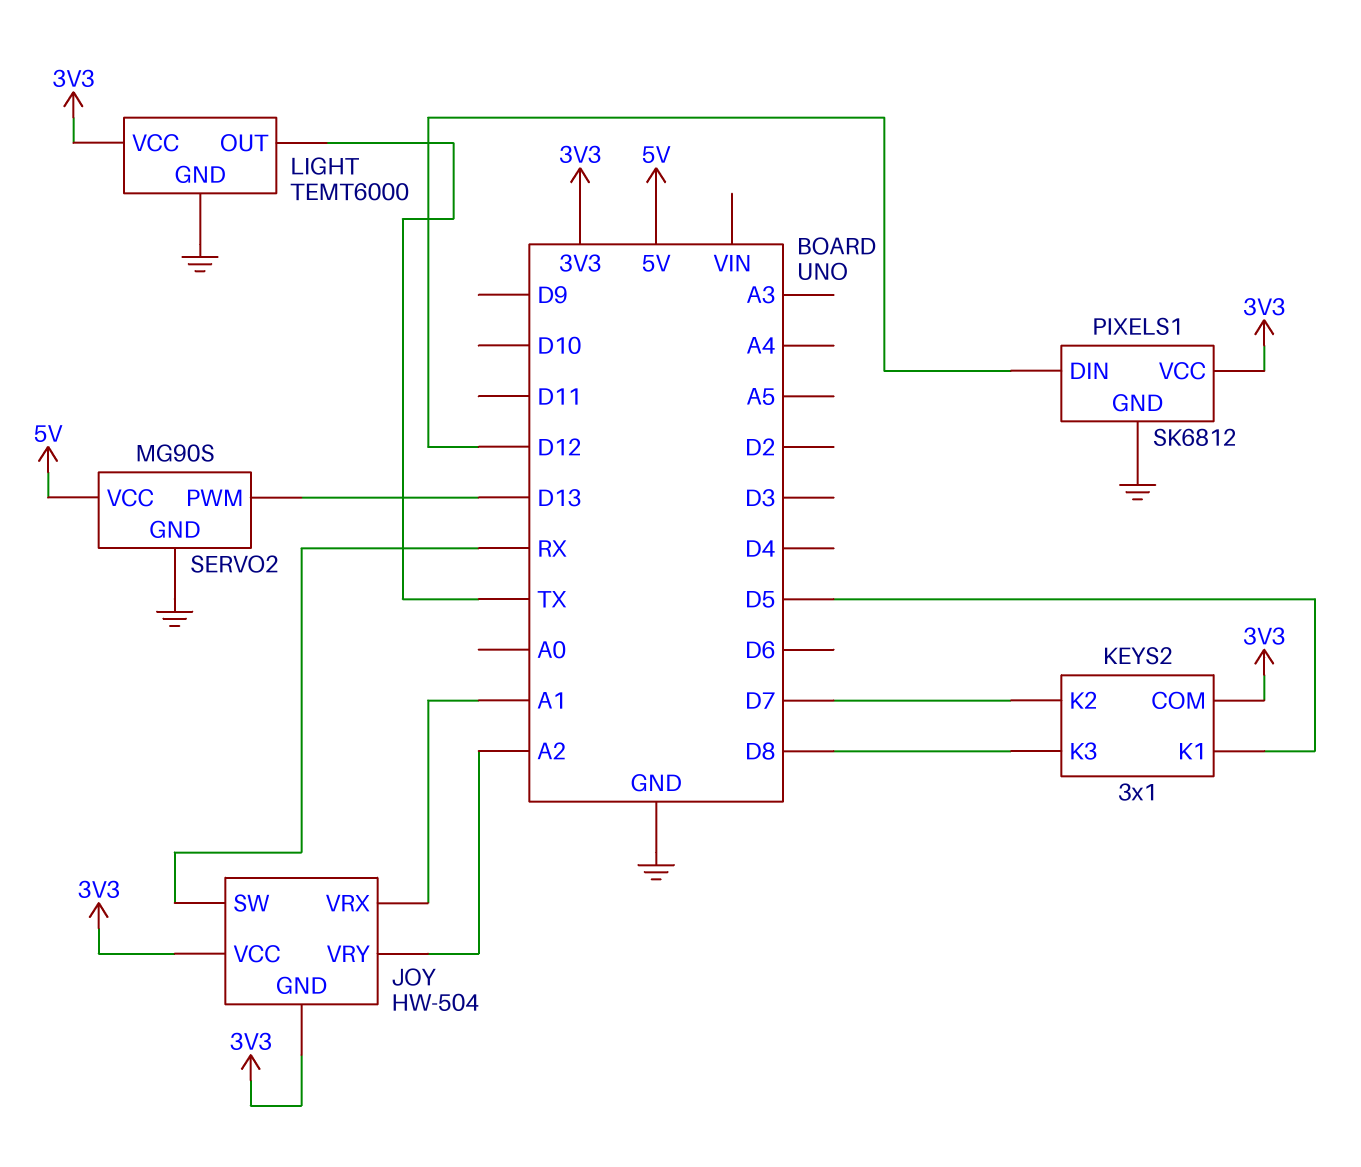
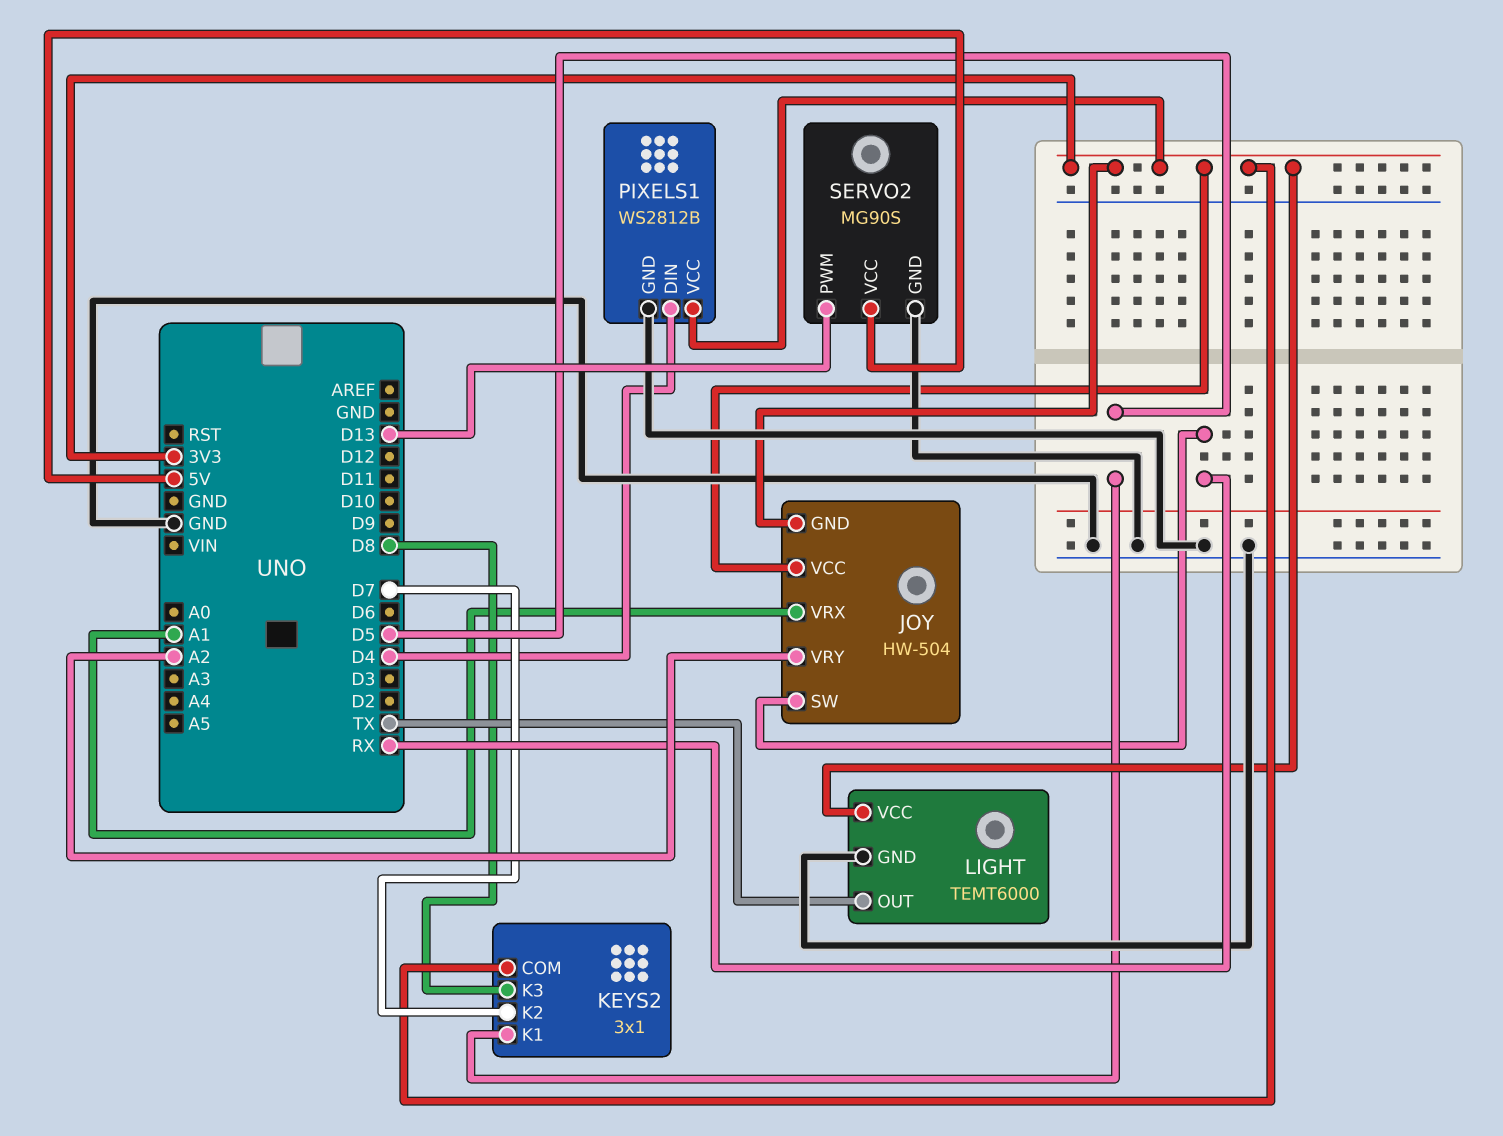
PIXELS1: SK6812 -> WS2812B
PIXELS1 pin DIN: D12 -> D4

